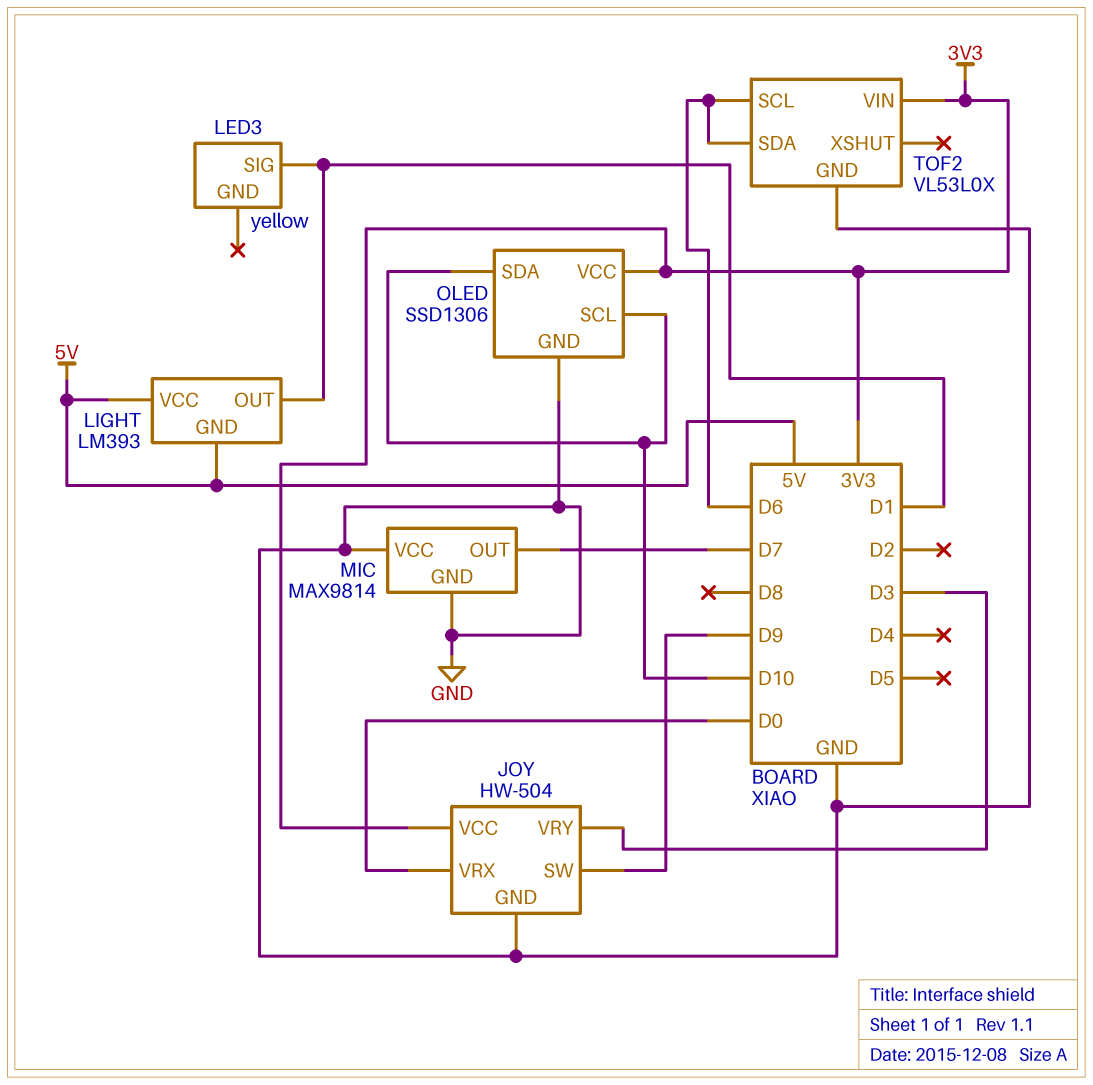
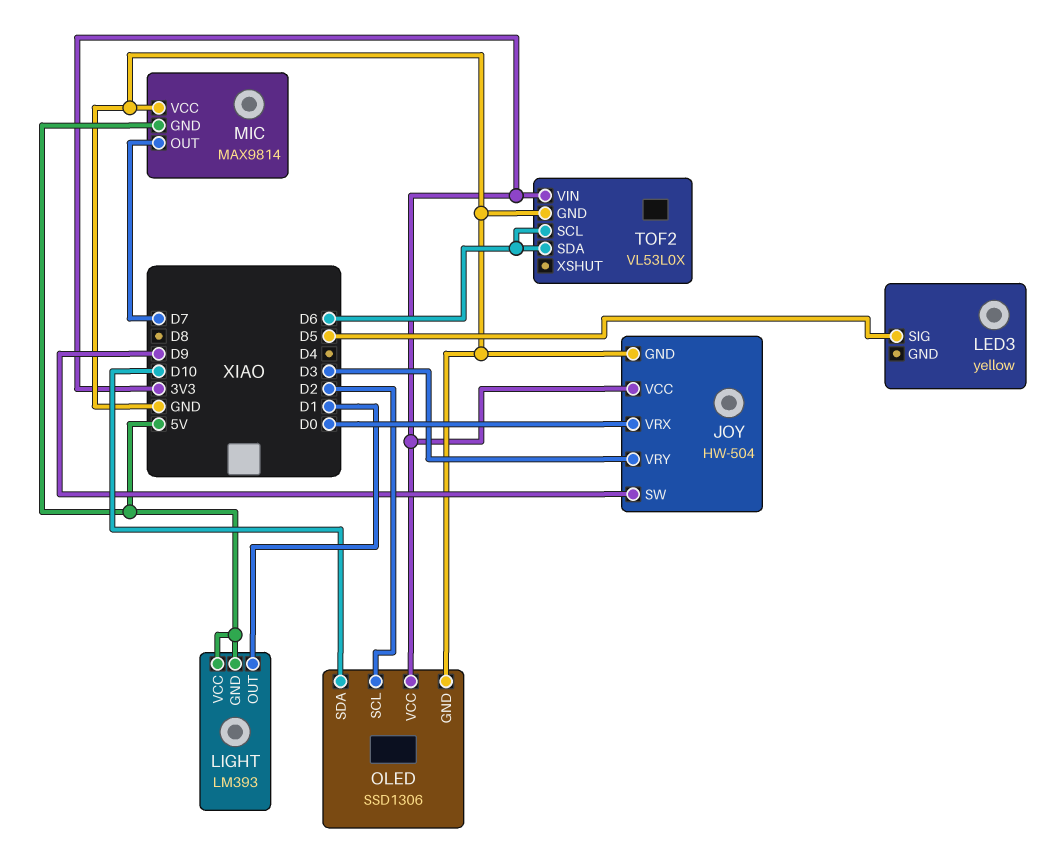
LED3 pin SIG: D1 -> D5
MIC pin GND: GND -> 5V
OLED pin SCL: D10 -> D2

